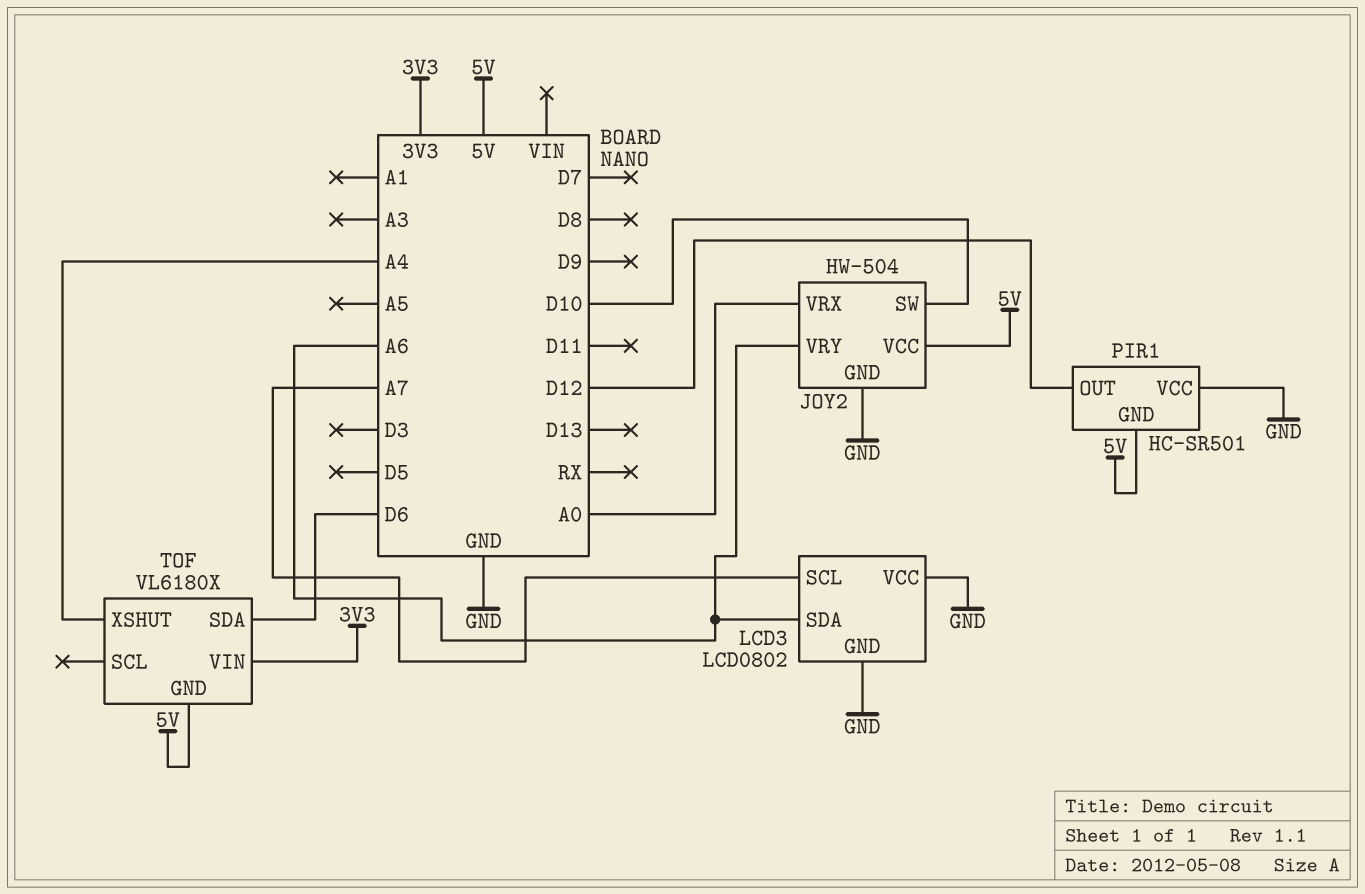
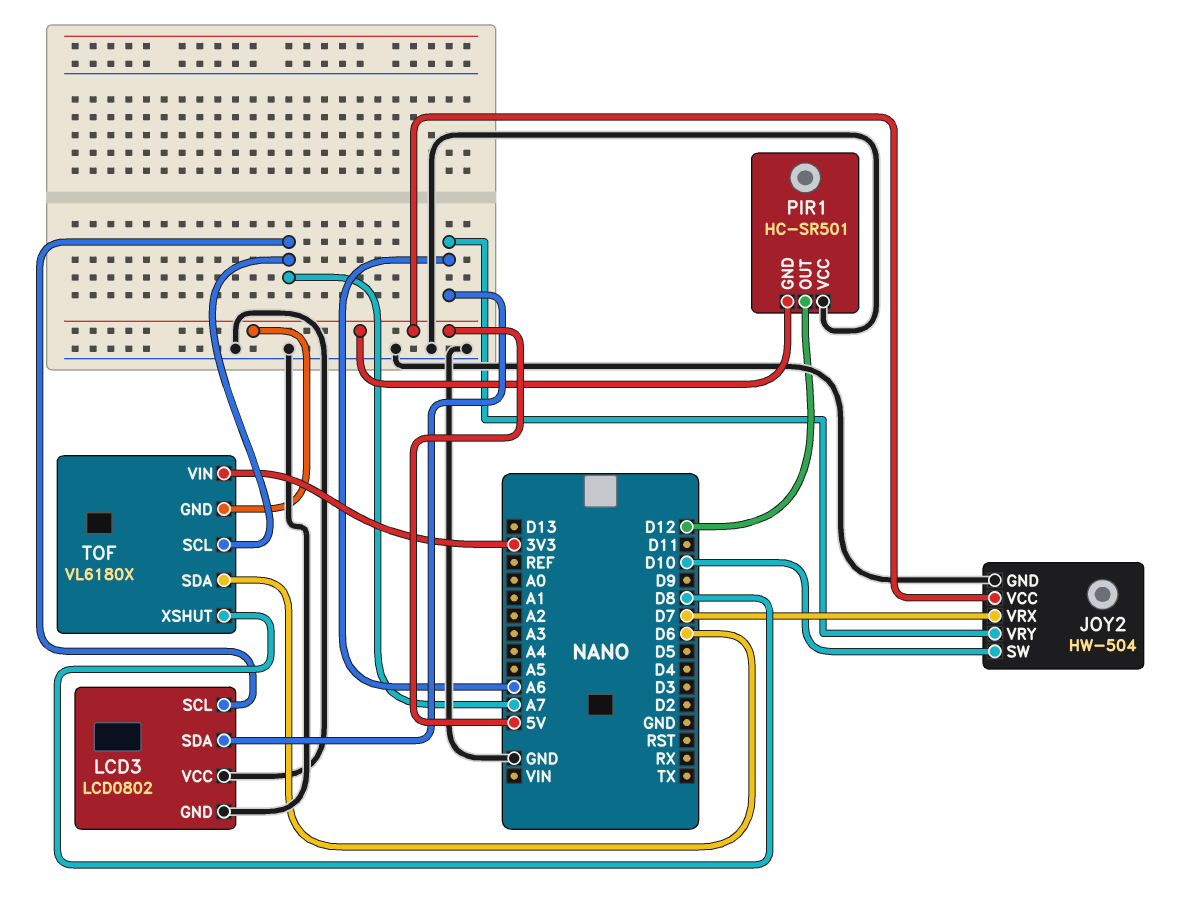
JOY2 pin VRX: A0 -> D7
TOF pin SCL: none -> A7
TOF pin XSHUT: A4 -> D8

